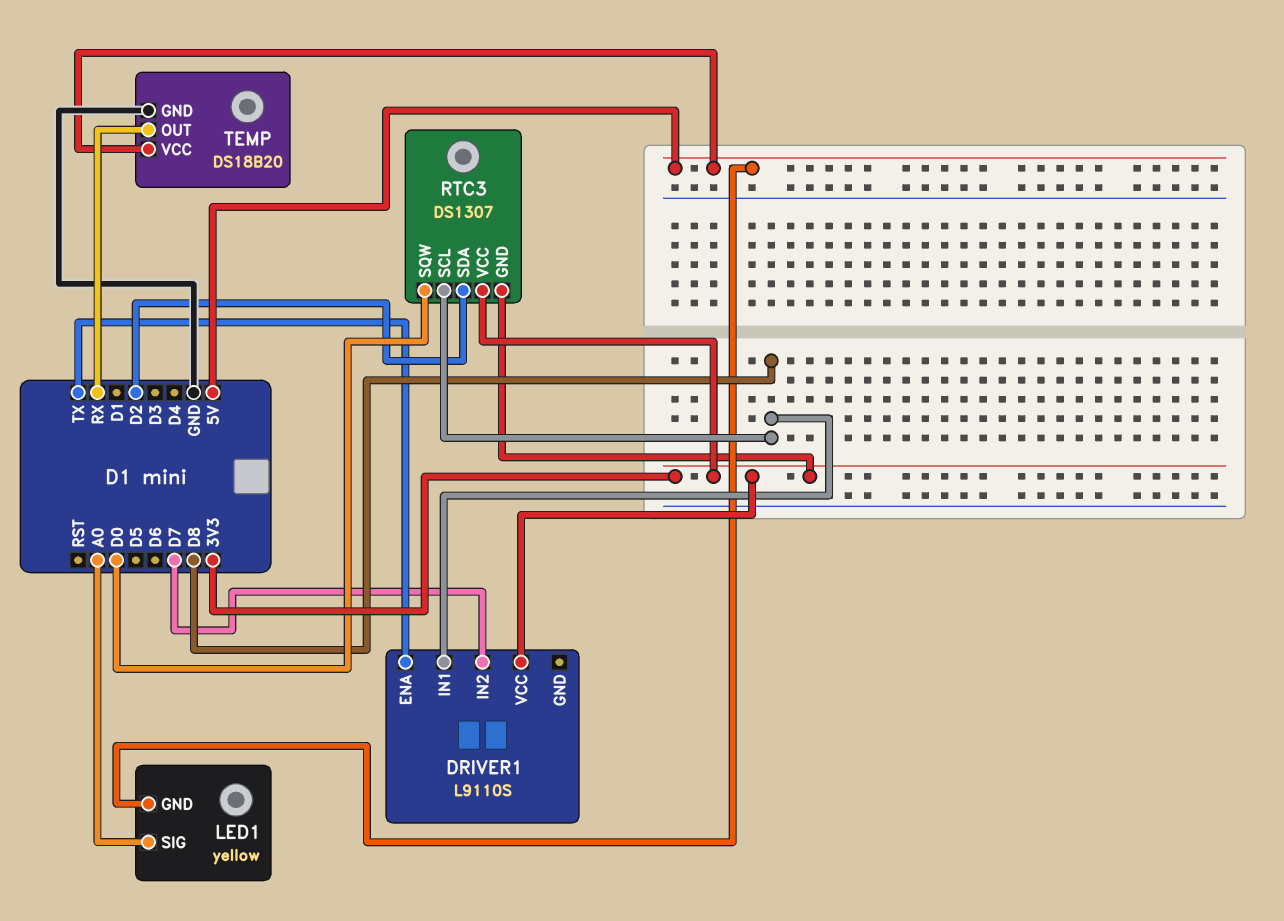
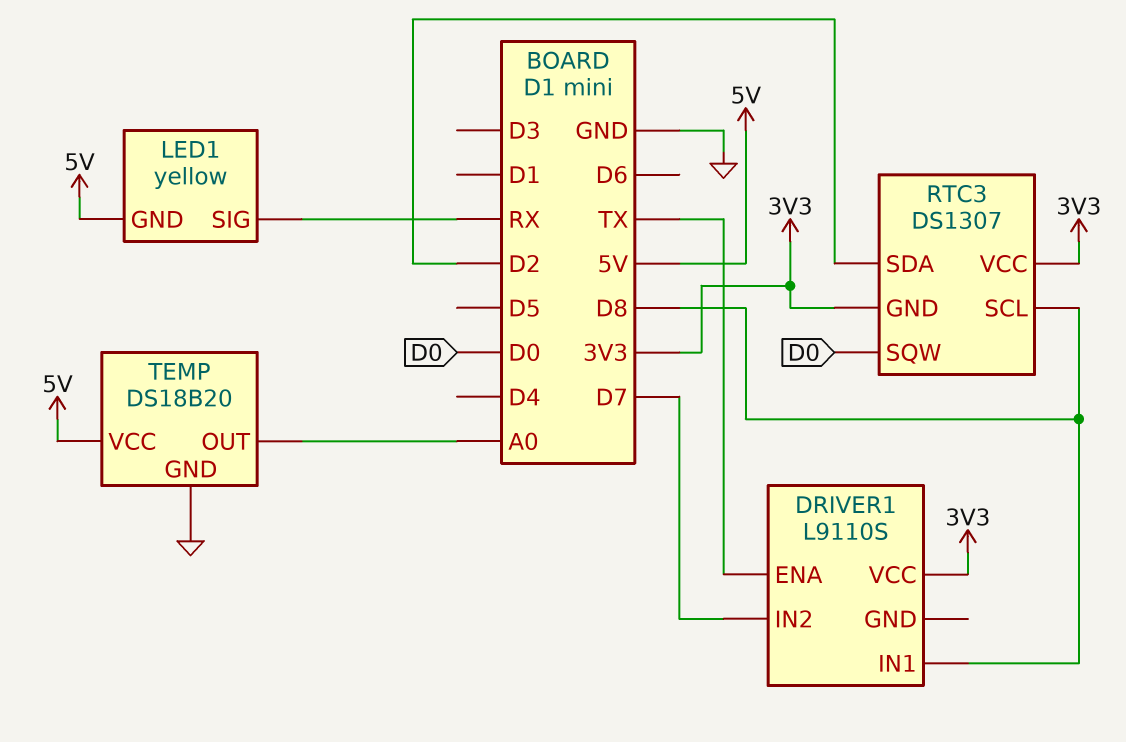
LED1 pin SIG: A0 -> RX
TEMP pin OUT: RX -> A0

